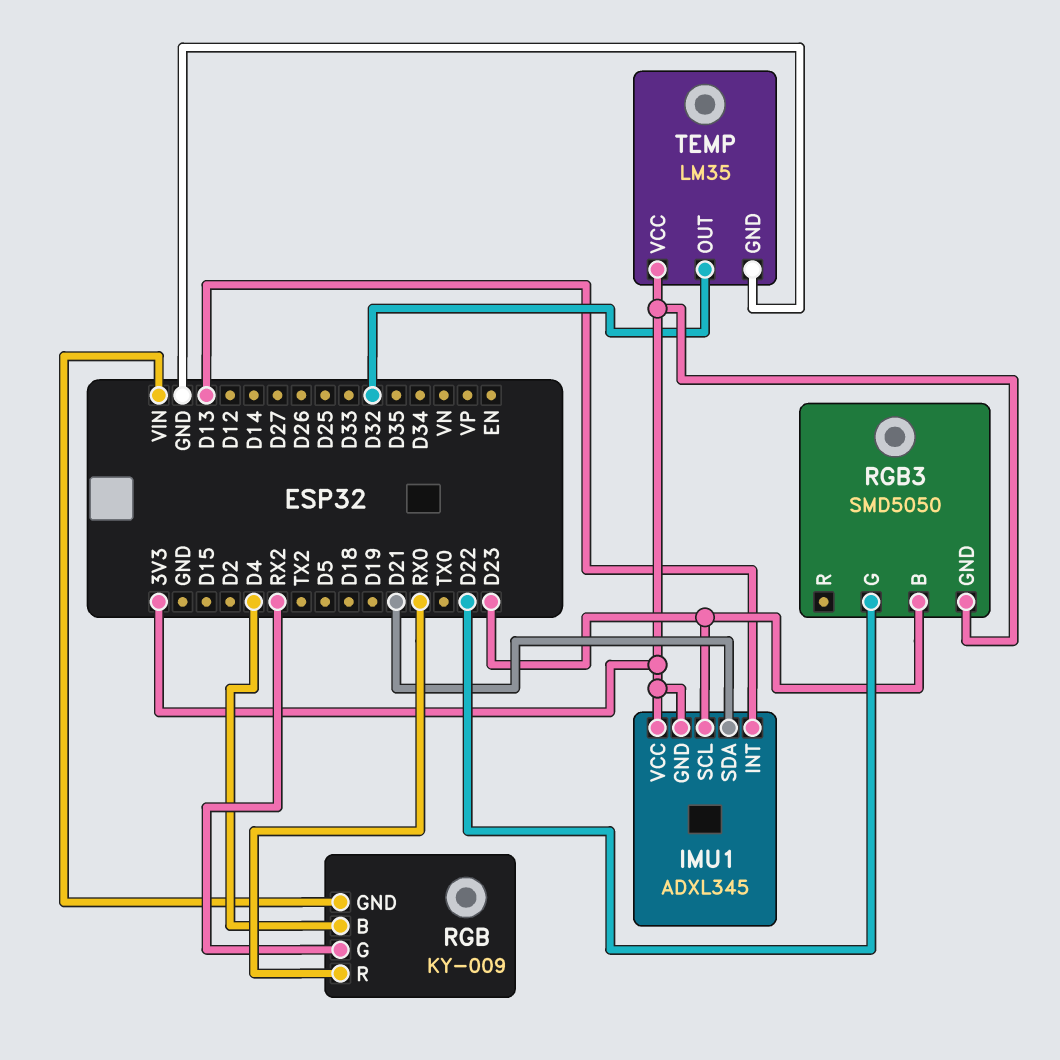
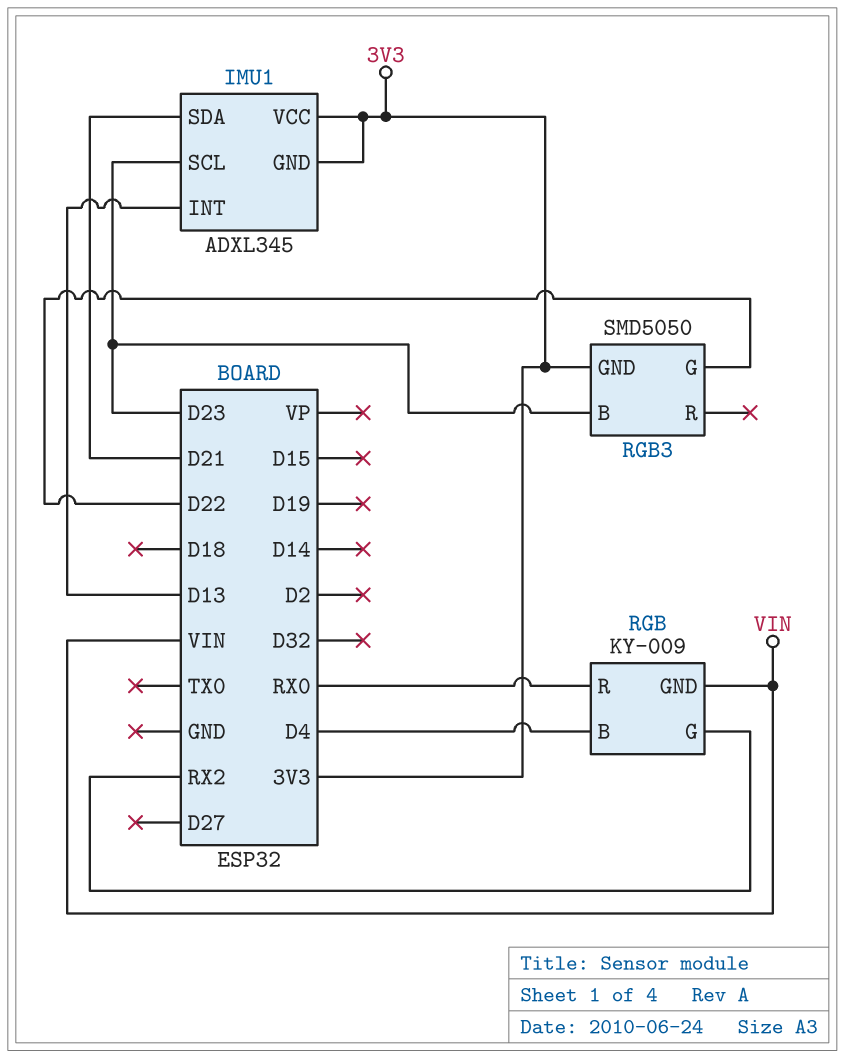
TEMP: LM35 -> none
TEMP pin GND: GND -> none
TEMP pin OUT: D32 -> none
TEMP pin VCC: 3V3 -> none

